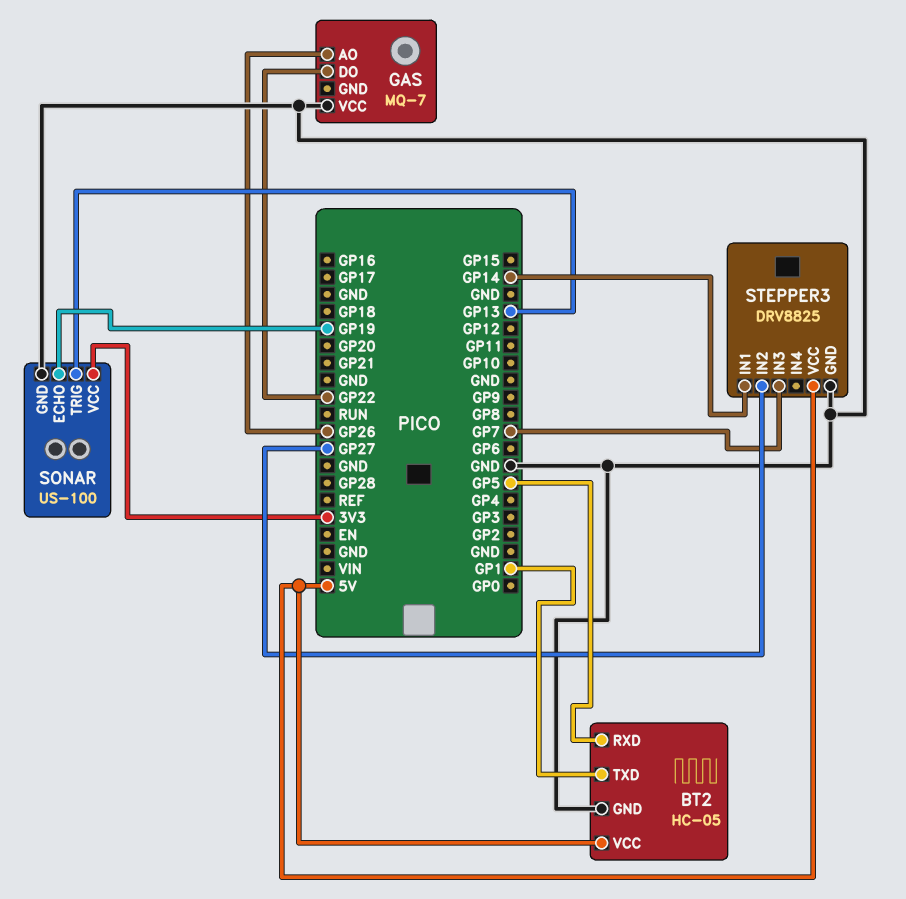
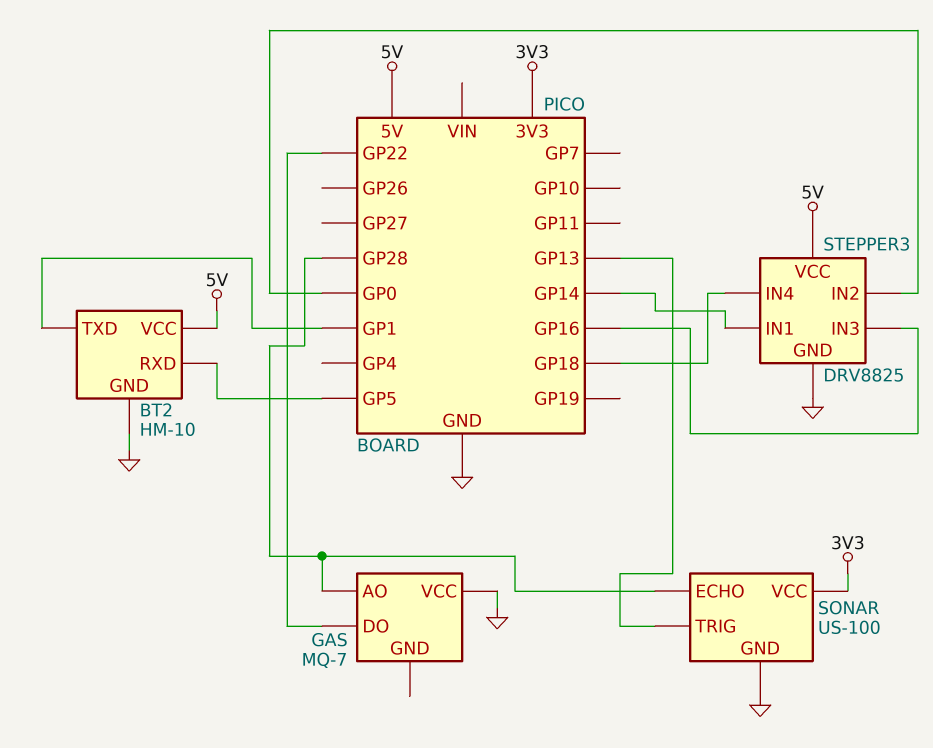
BT2: HC-05 -> HM-10
GAS pin AO: GP26 -> GP28
SONAR pin ECHO: GP19 -> GP28
STEPPER3 pin IN2: GP27 -> GP0
STEPPER3 pin IN3: GP7 -> GP16
STEPPER3 pin IN4: none -> GP18

